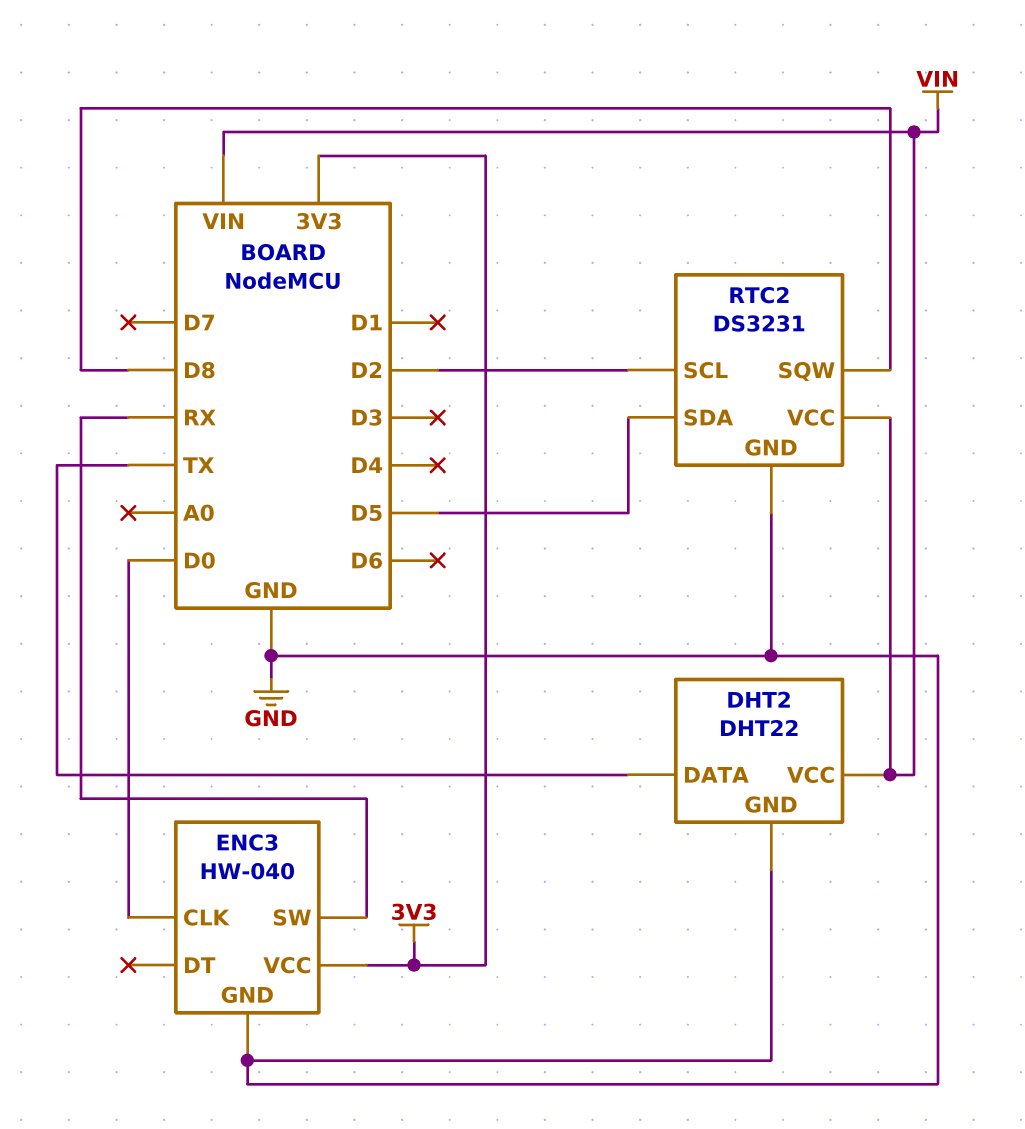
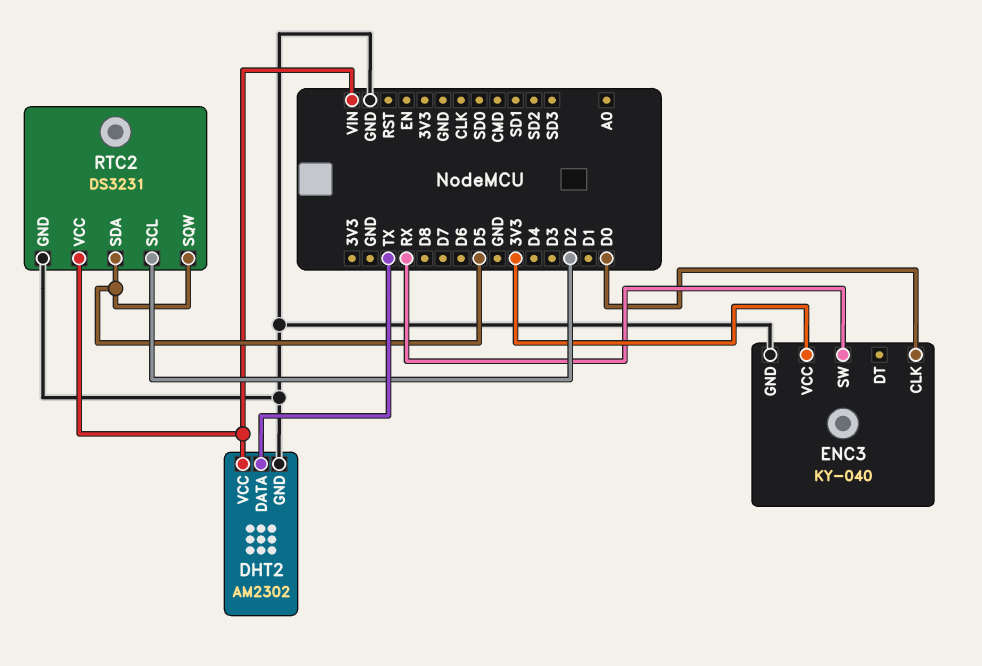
DHT2: DHT22 -> AM2302
ENC3: HW-040 -> KY-040
RTC2 pin SQW: D8 -> D5

